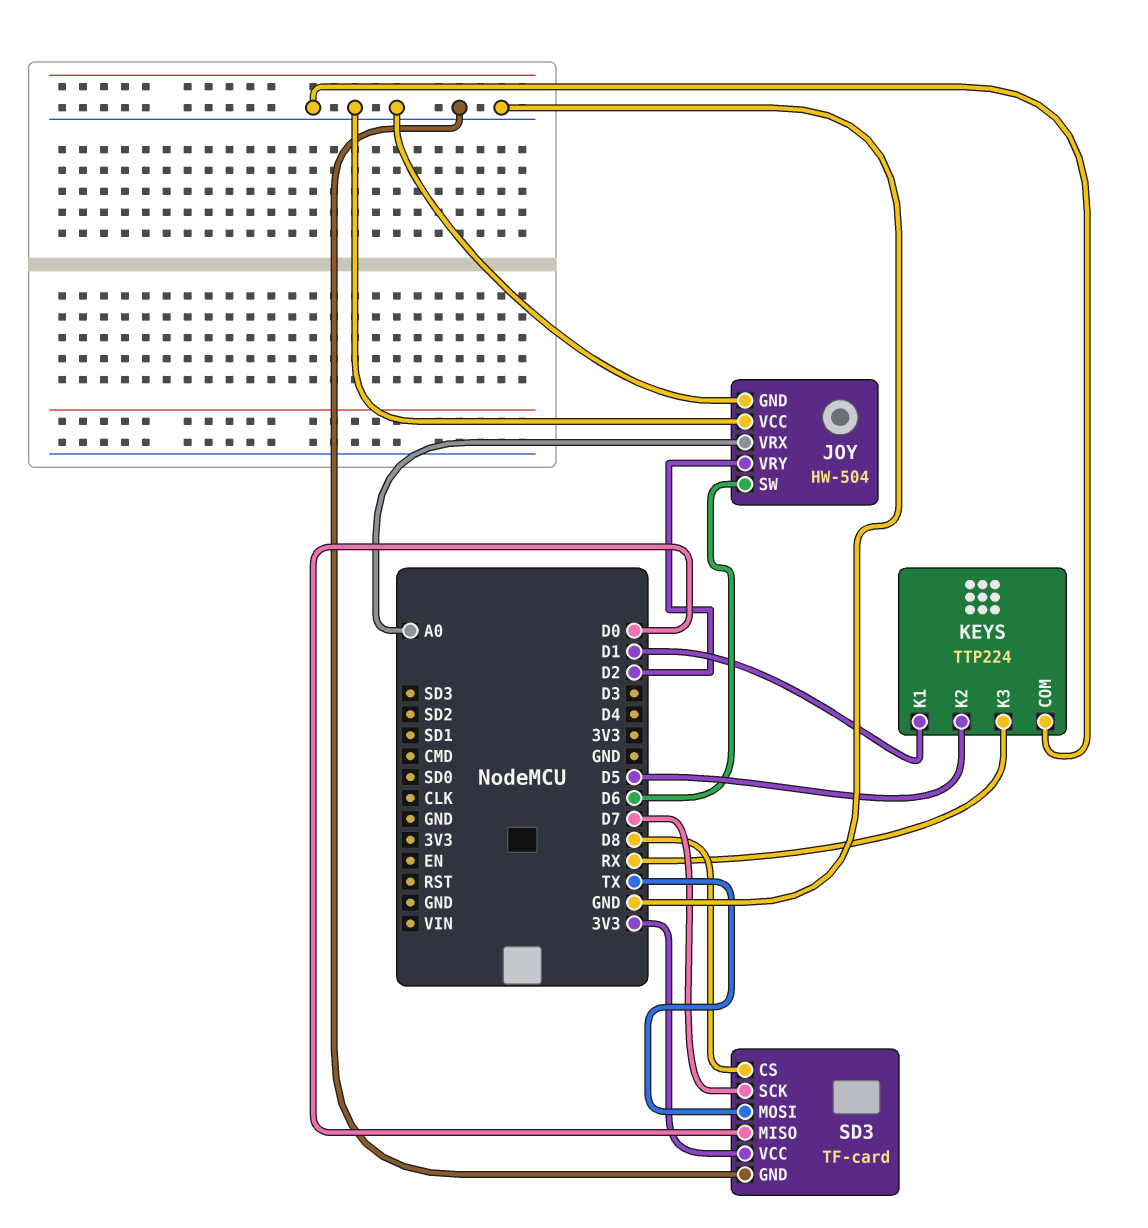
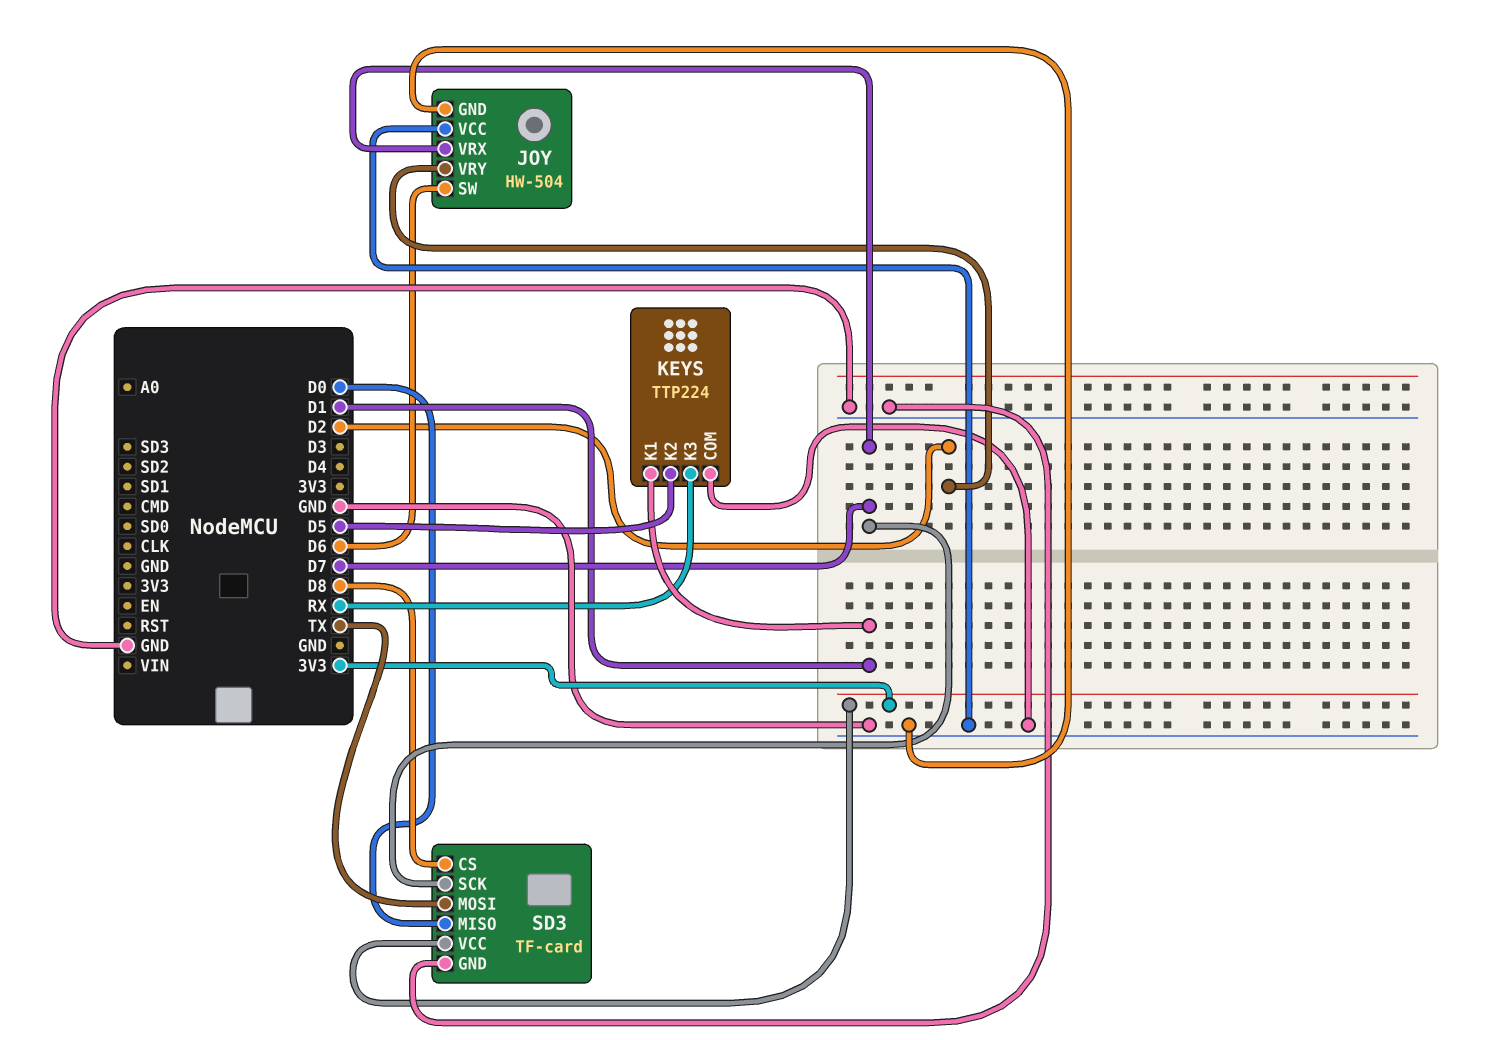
JOY pin VRX: A0 -> D7

